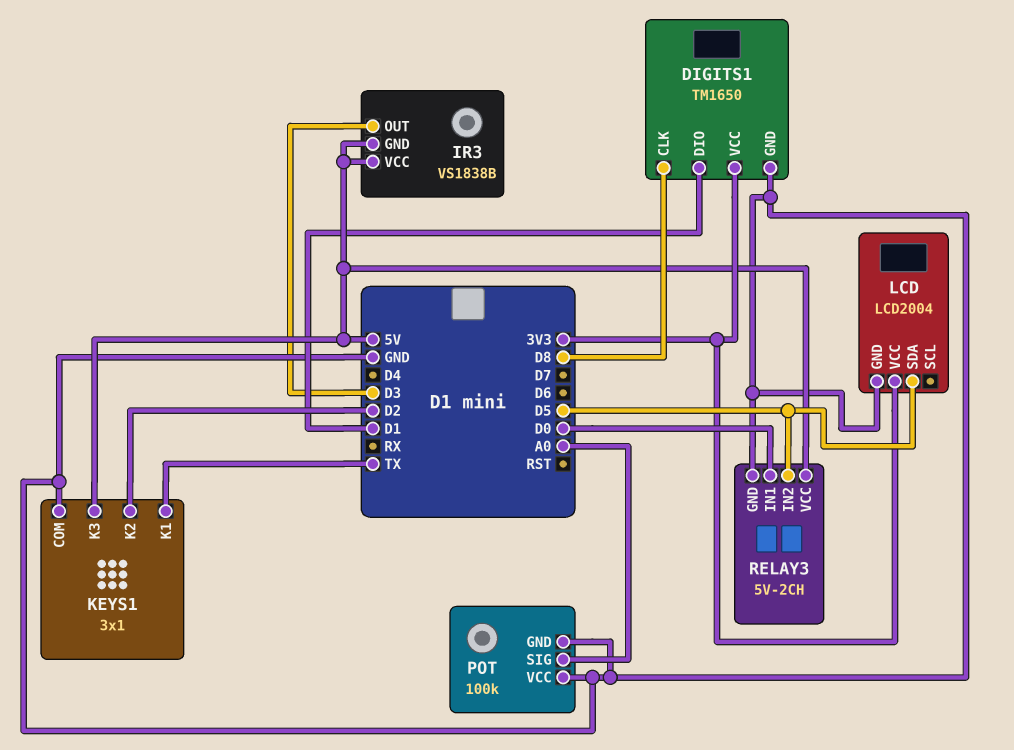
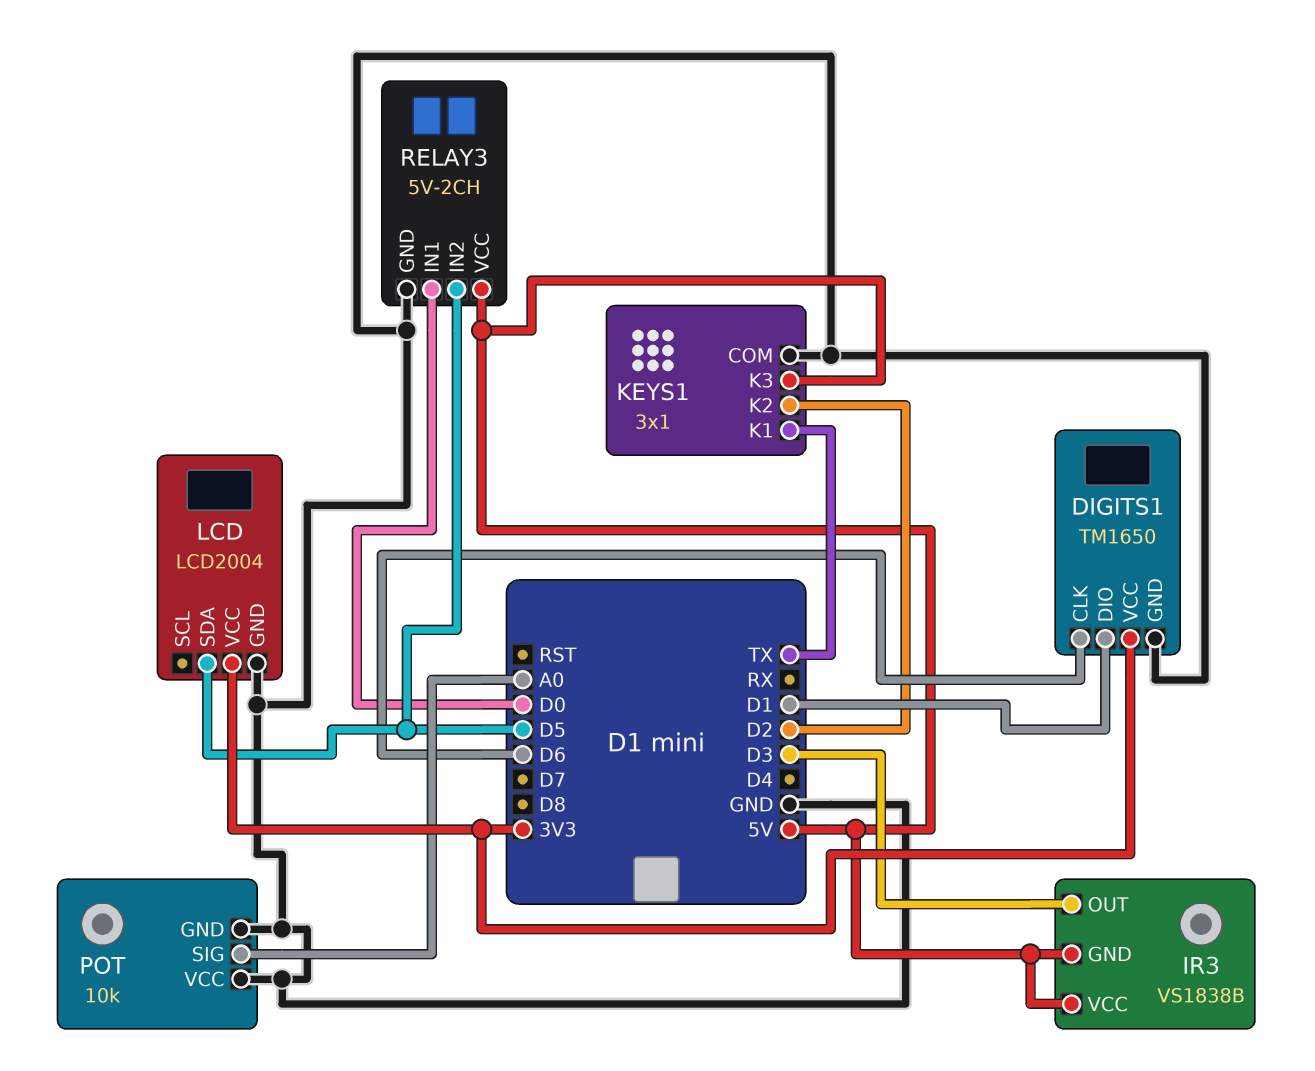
DIGITS1 pin CLK: D8 -> D6
POT: 100k -> 10k

